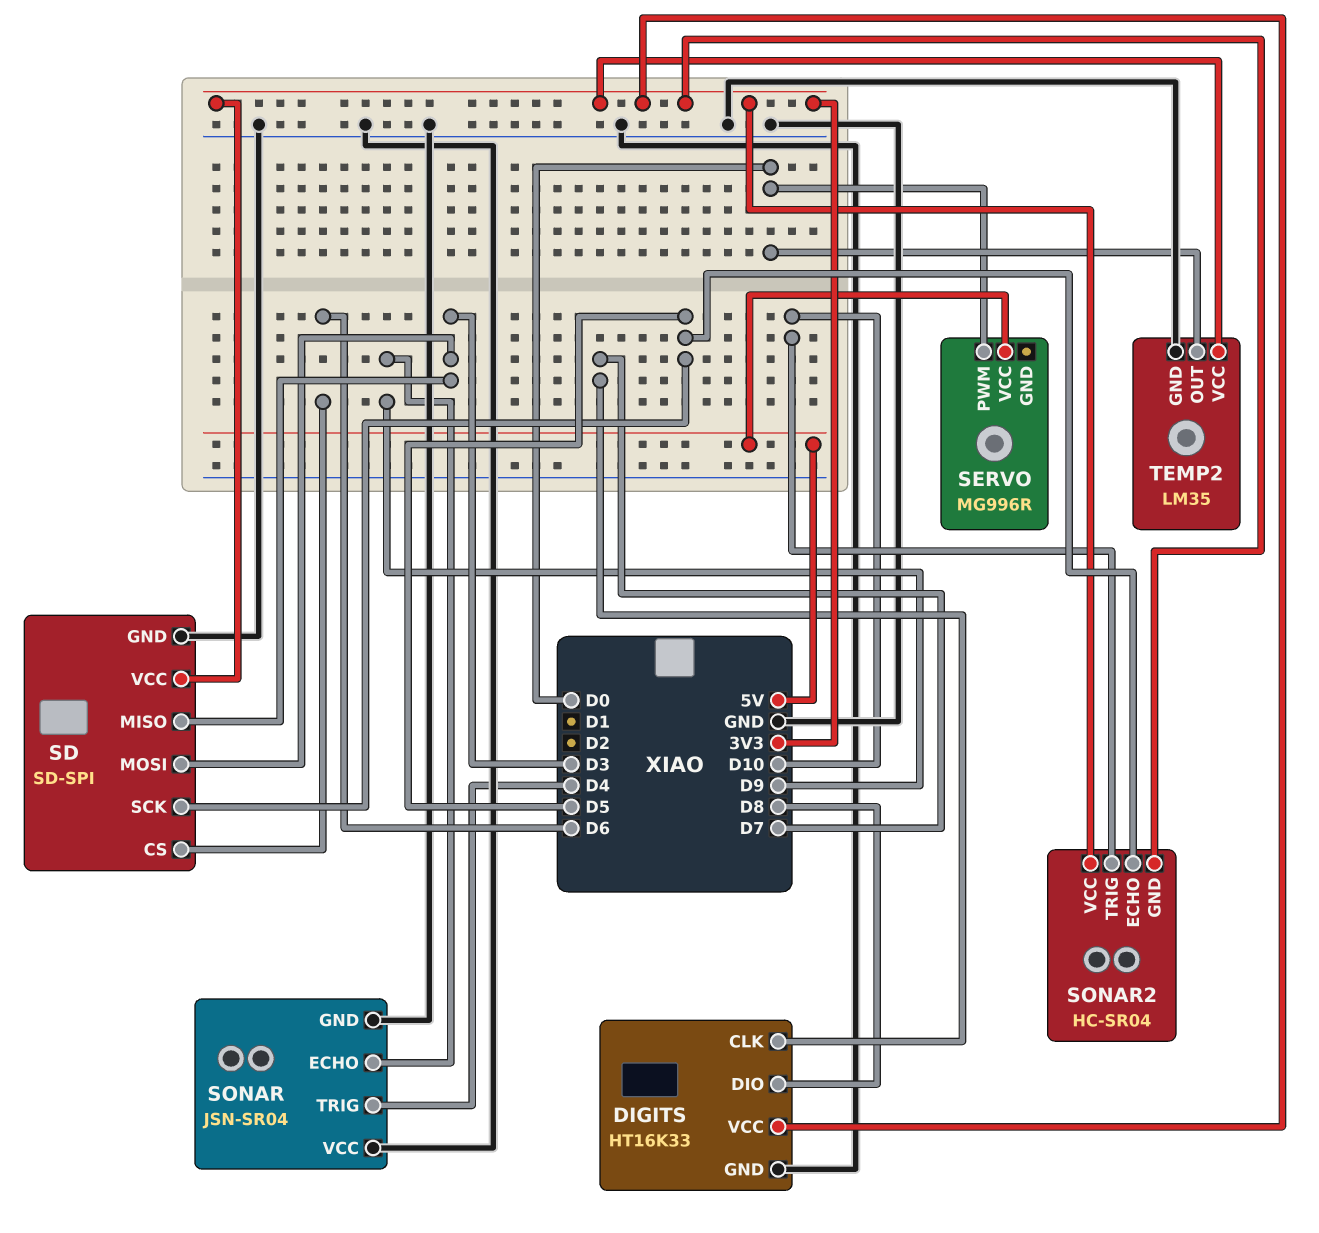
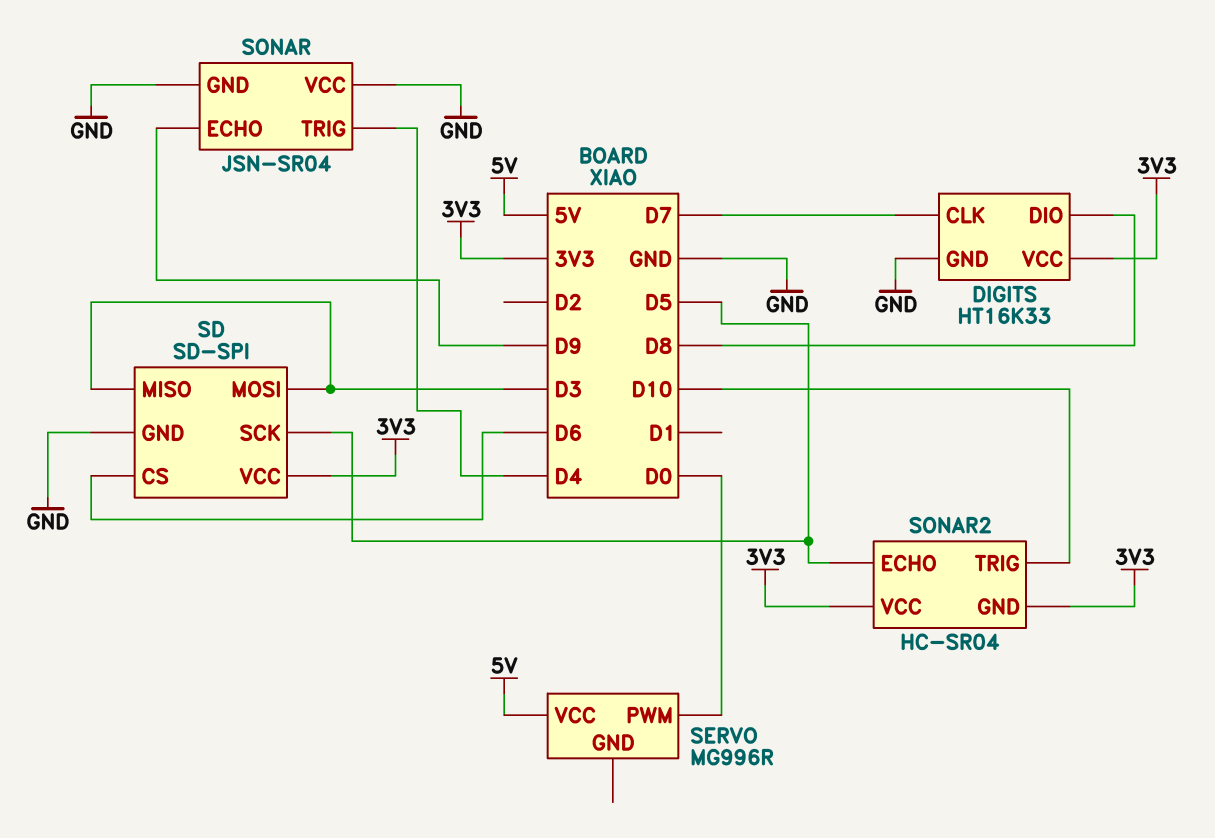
TEMP2: LM35 -> none
TEMP2 pin GND: GND -> none
TEMP2 pin OUT: D0 -> none
TEMP2 pin VCC: 3V3 -> none

